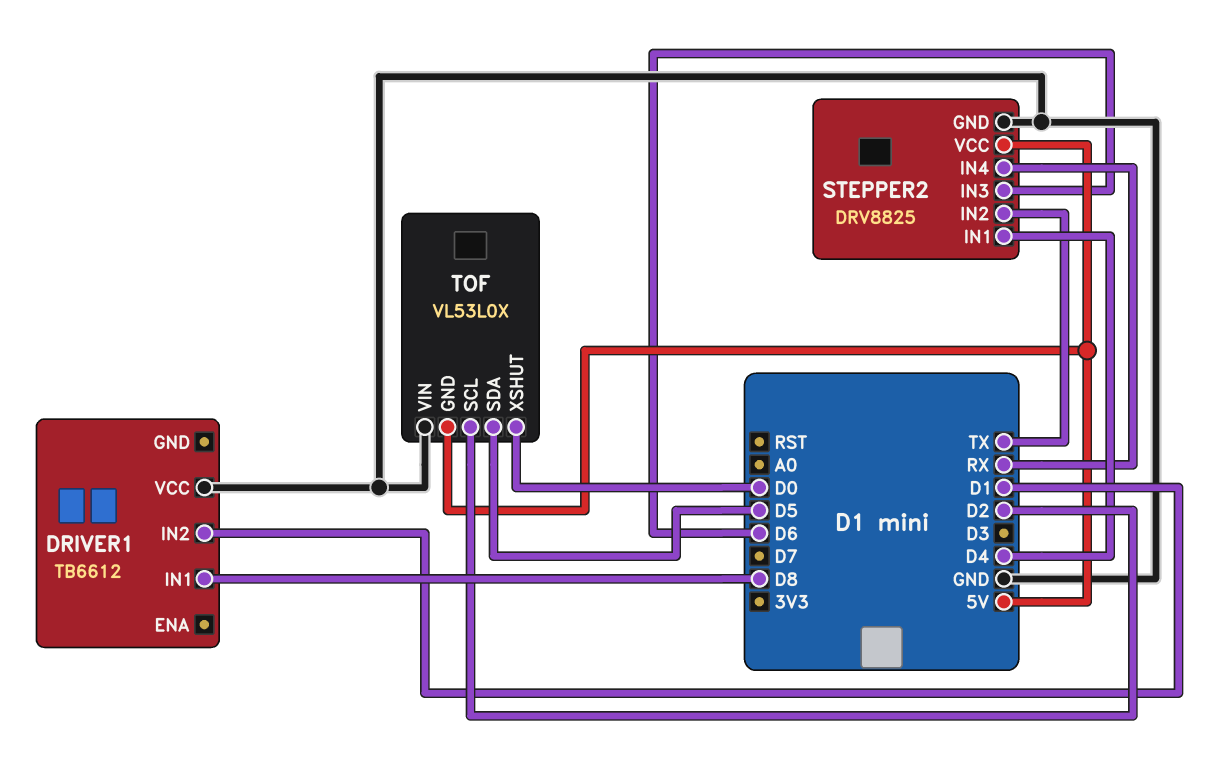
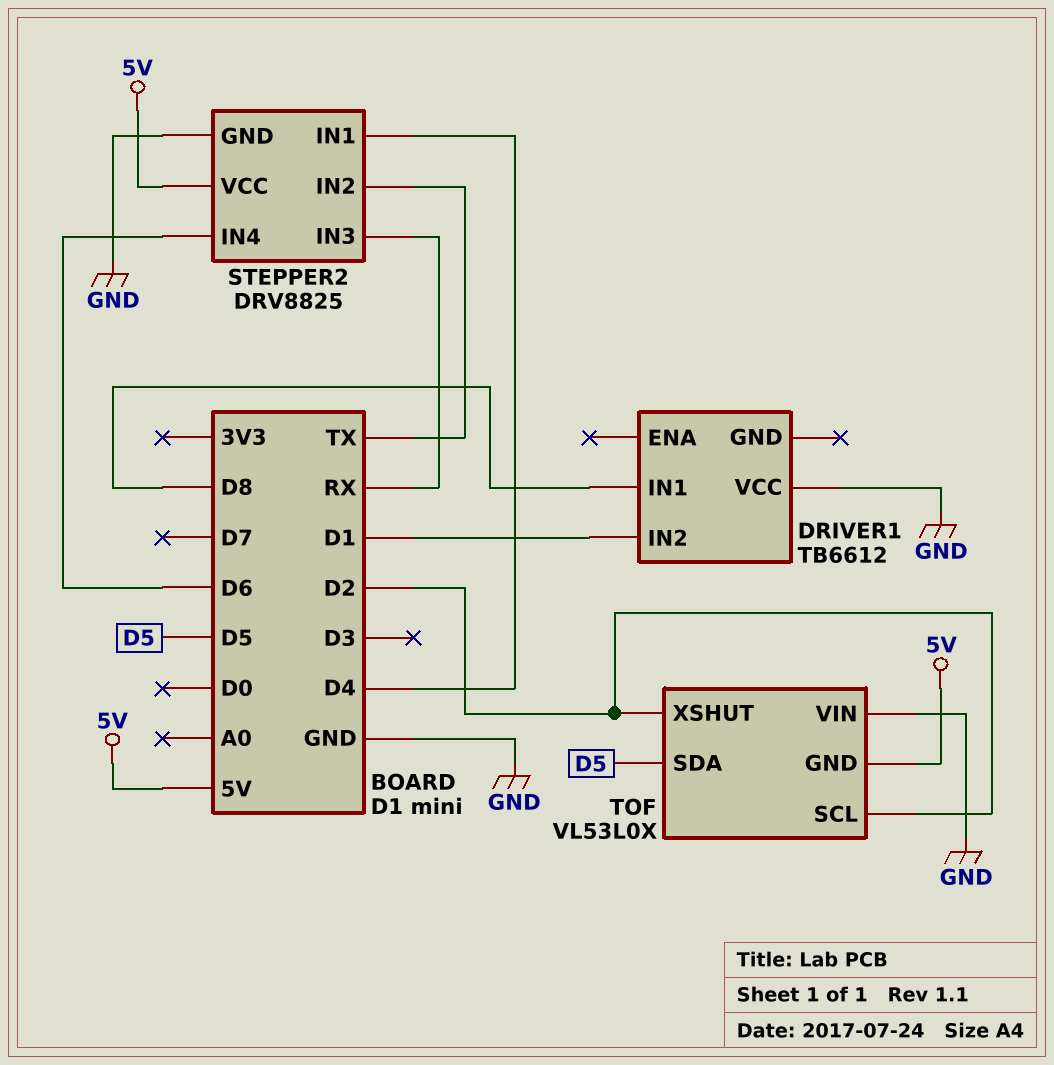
STEPPER2 pin IN3: D6 -> RX
STEPPER2 pin IN4: RX -> D6
TOF pin XSHUT: D0 -> D2

